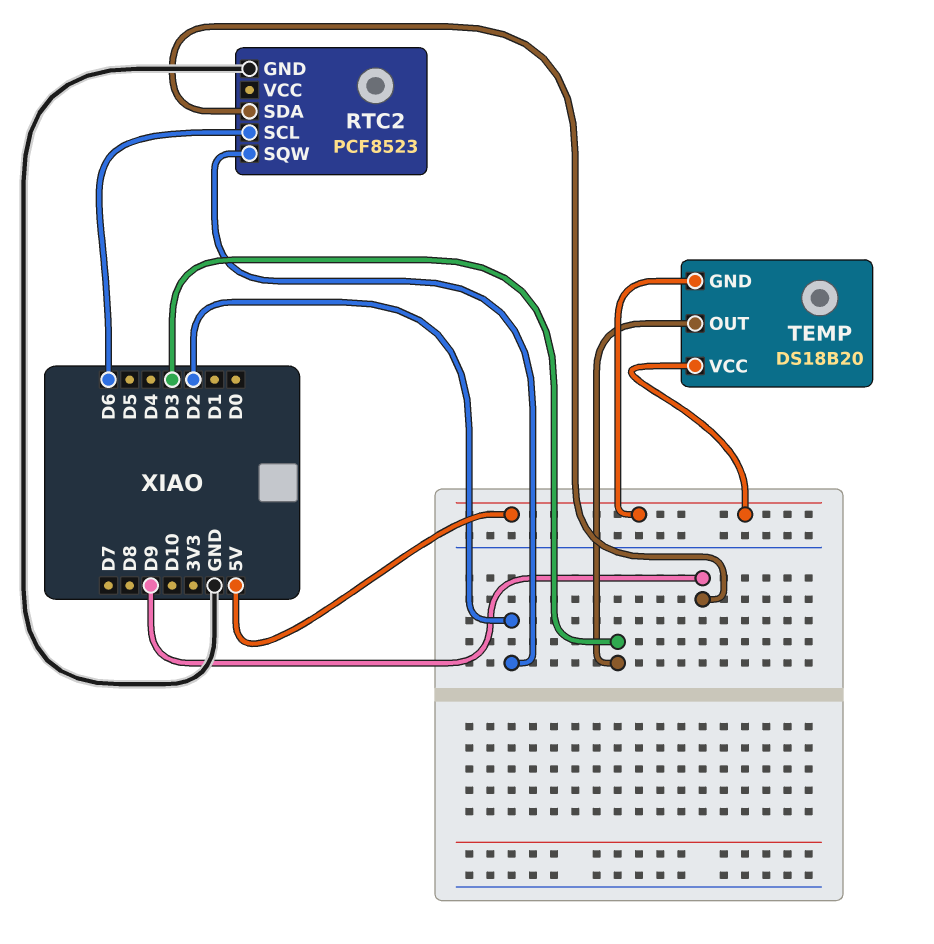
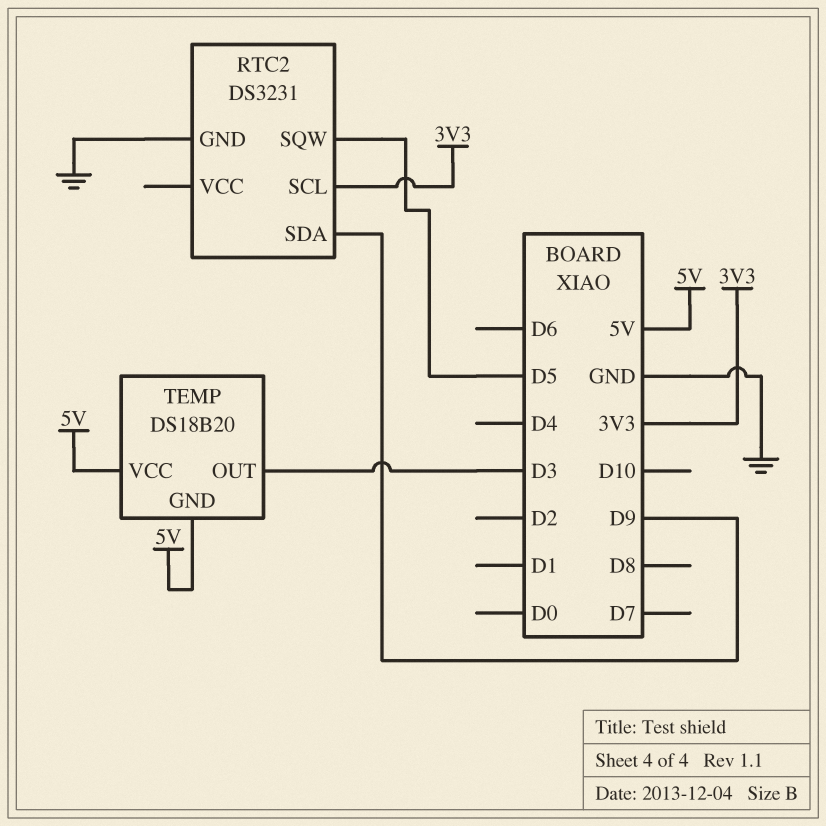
RTC2: PCF8523 -> DS3231
RTC2 pin SCL: D6 -> 3V3
RTC2 pin SQW: D2 -> D5

